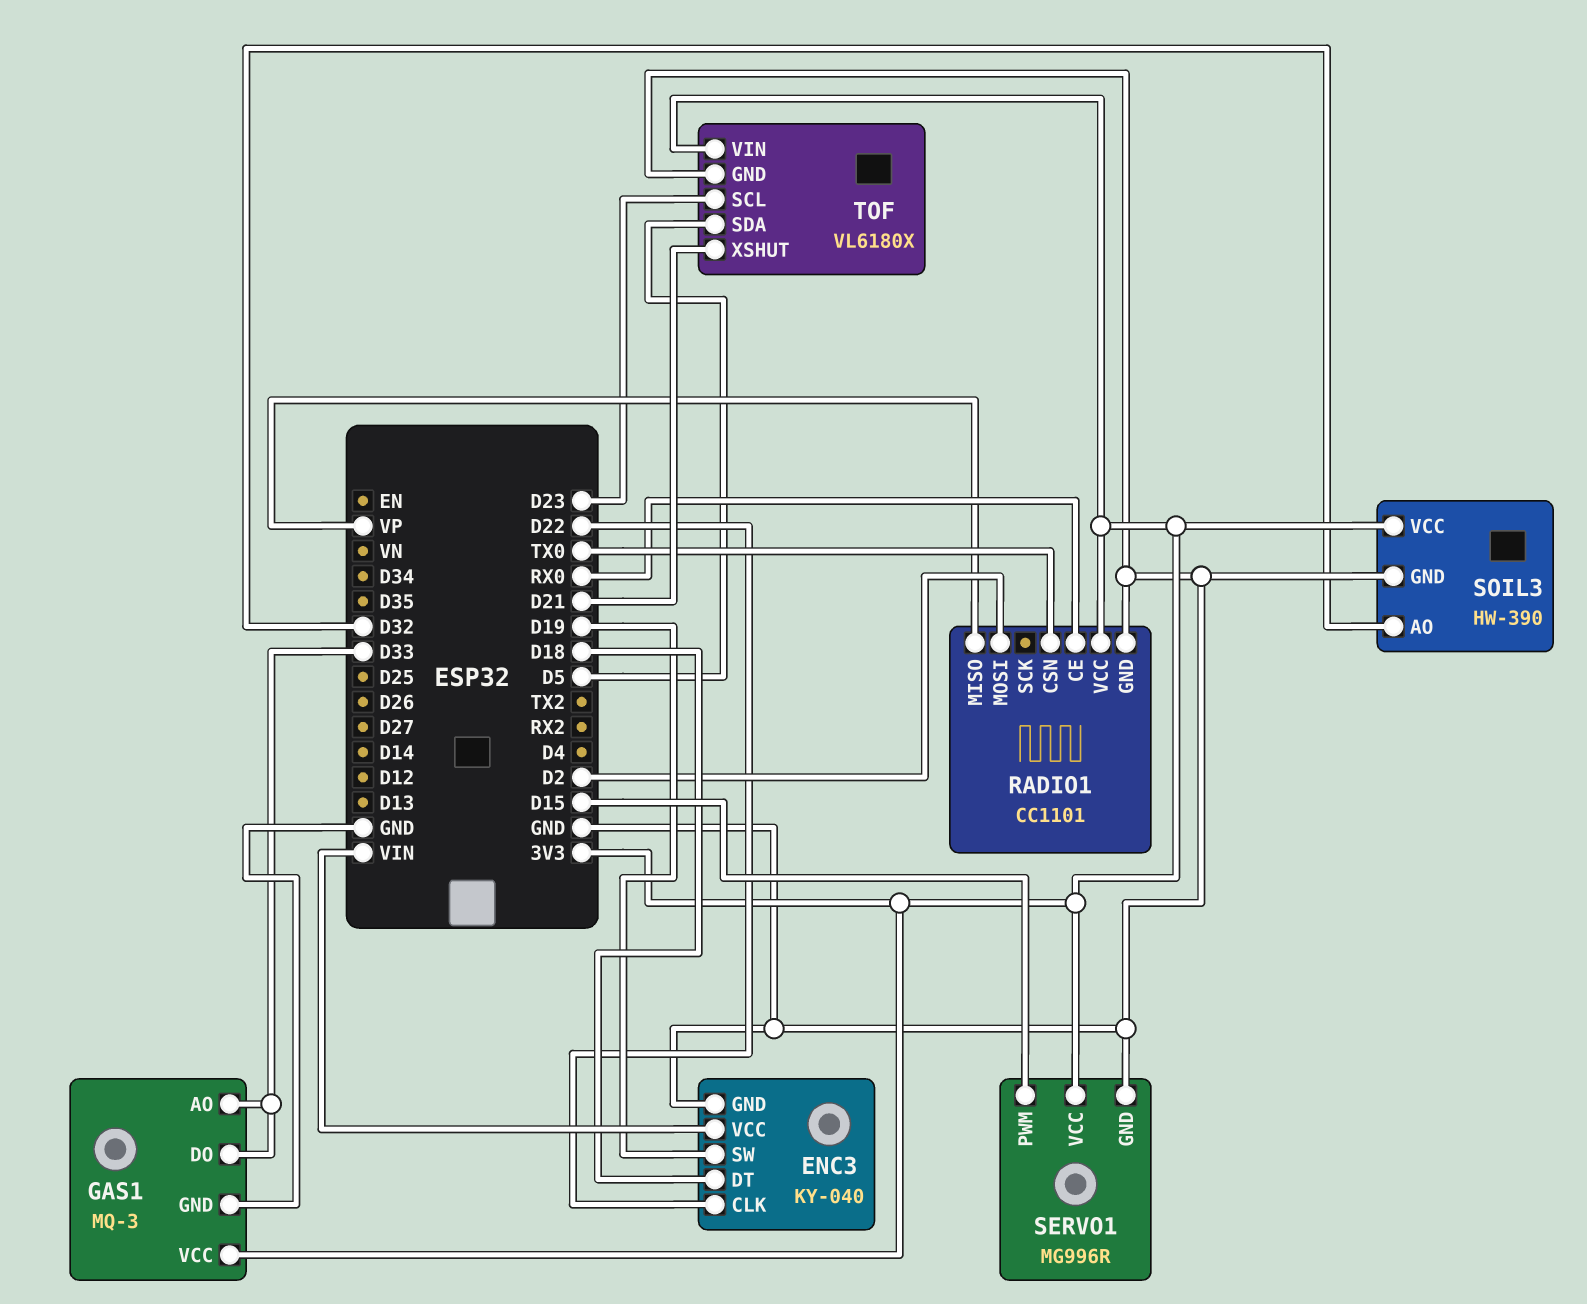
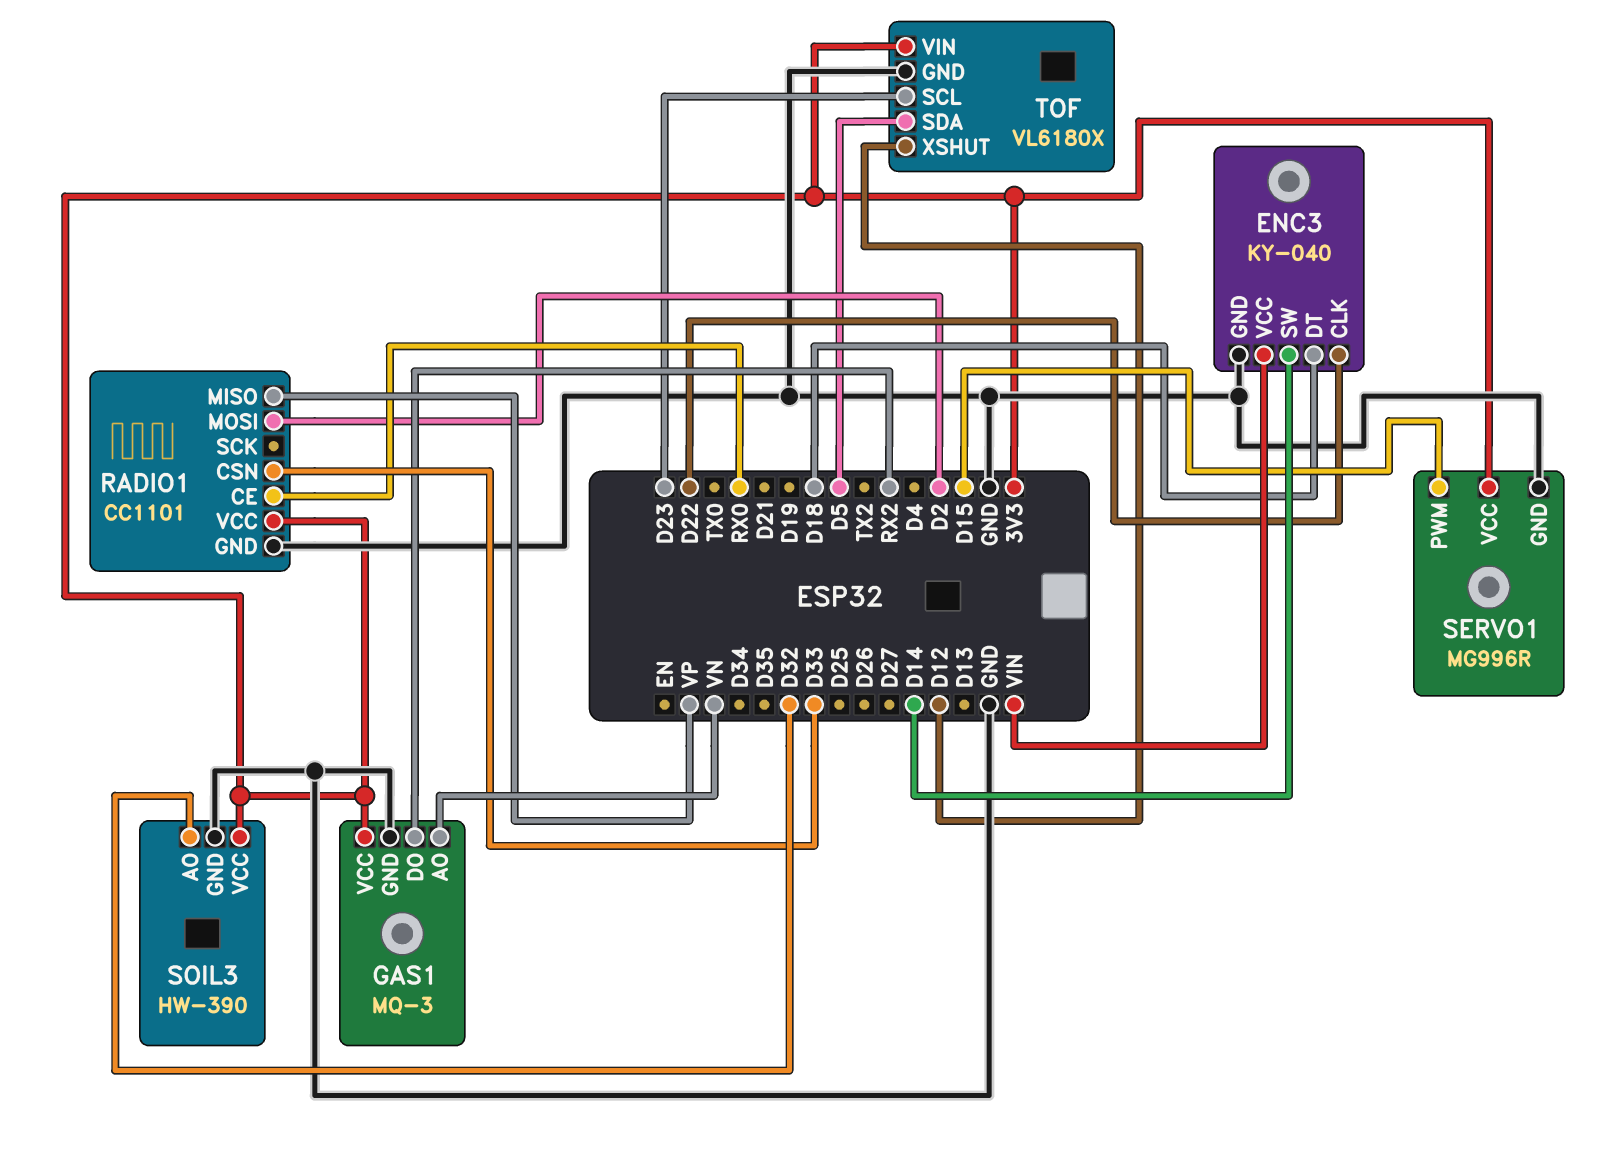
ENC3 pin SW: D19 -> D14
GAS1 pin AO: D33 -> VN
GAS1 pin DO: D33 -> RX2
RADIO1 pin CSN: TX0 -> D33
TOF pin XSHUT: D21 -> D12

